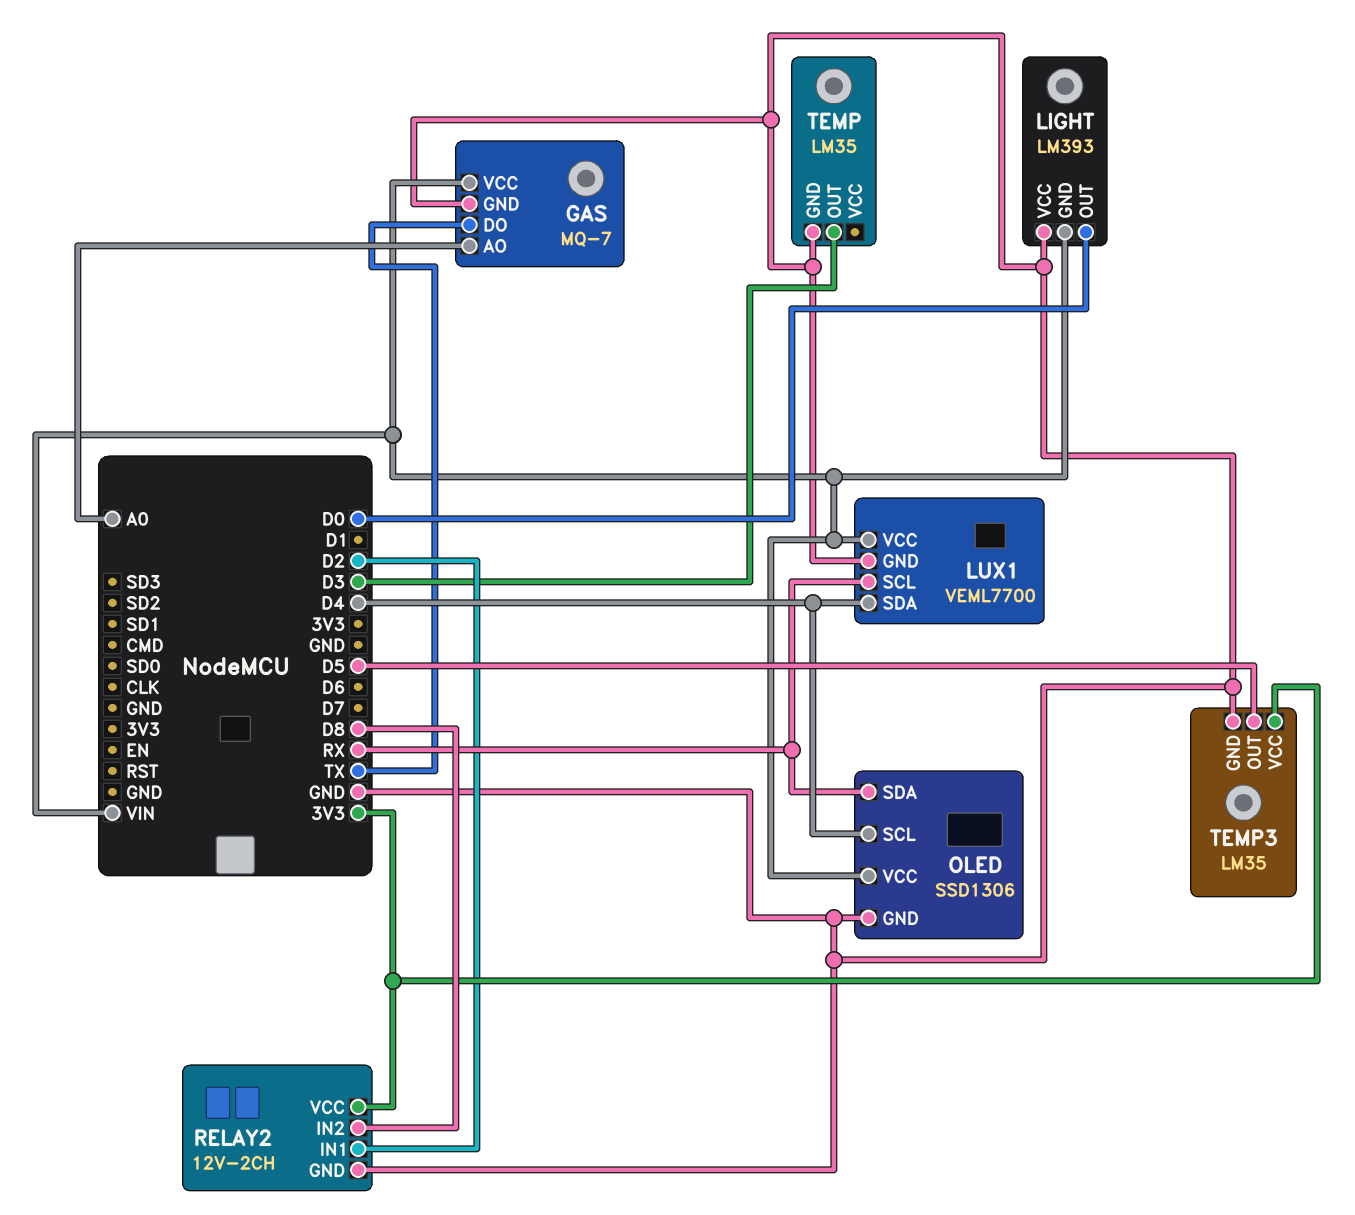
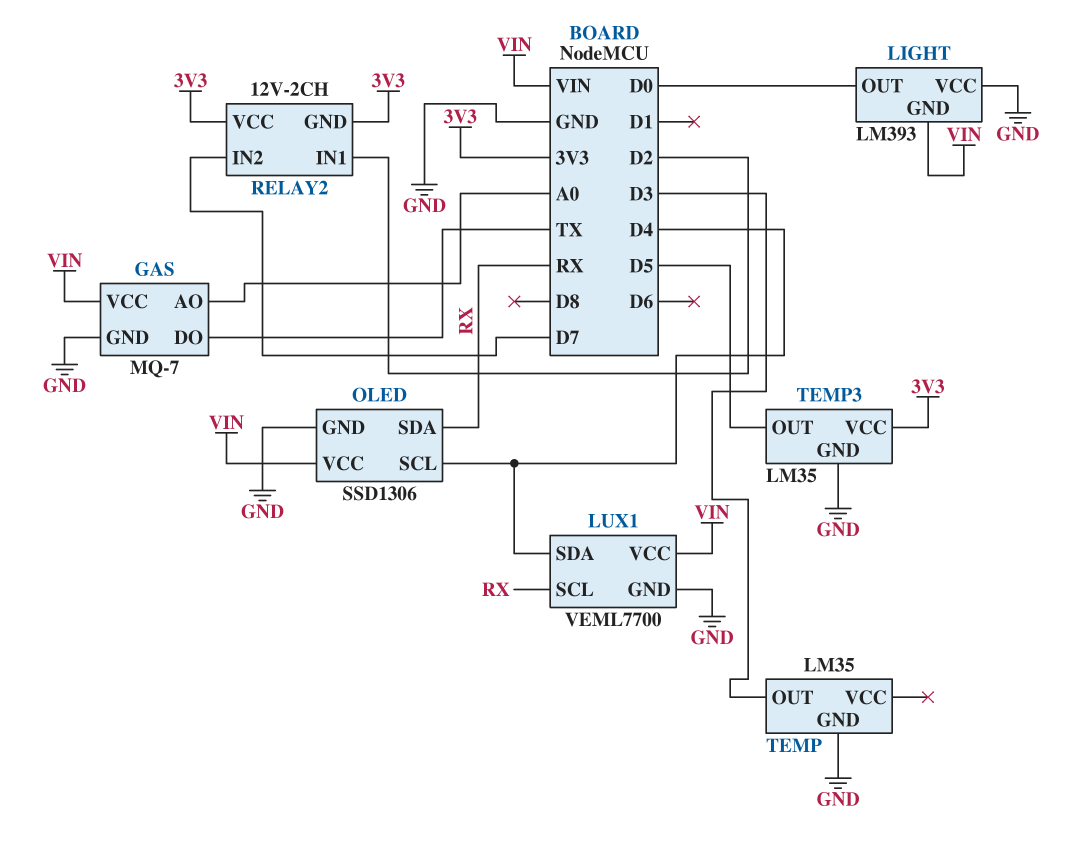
RELAY2 pin GND: GND -> 3V3
RELAY2 pin IN2: D8 -> D7

